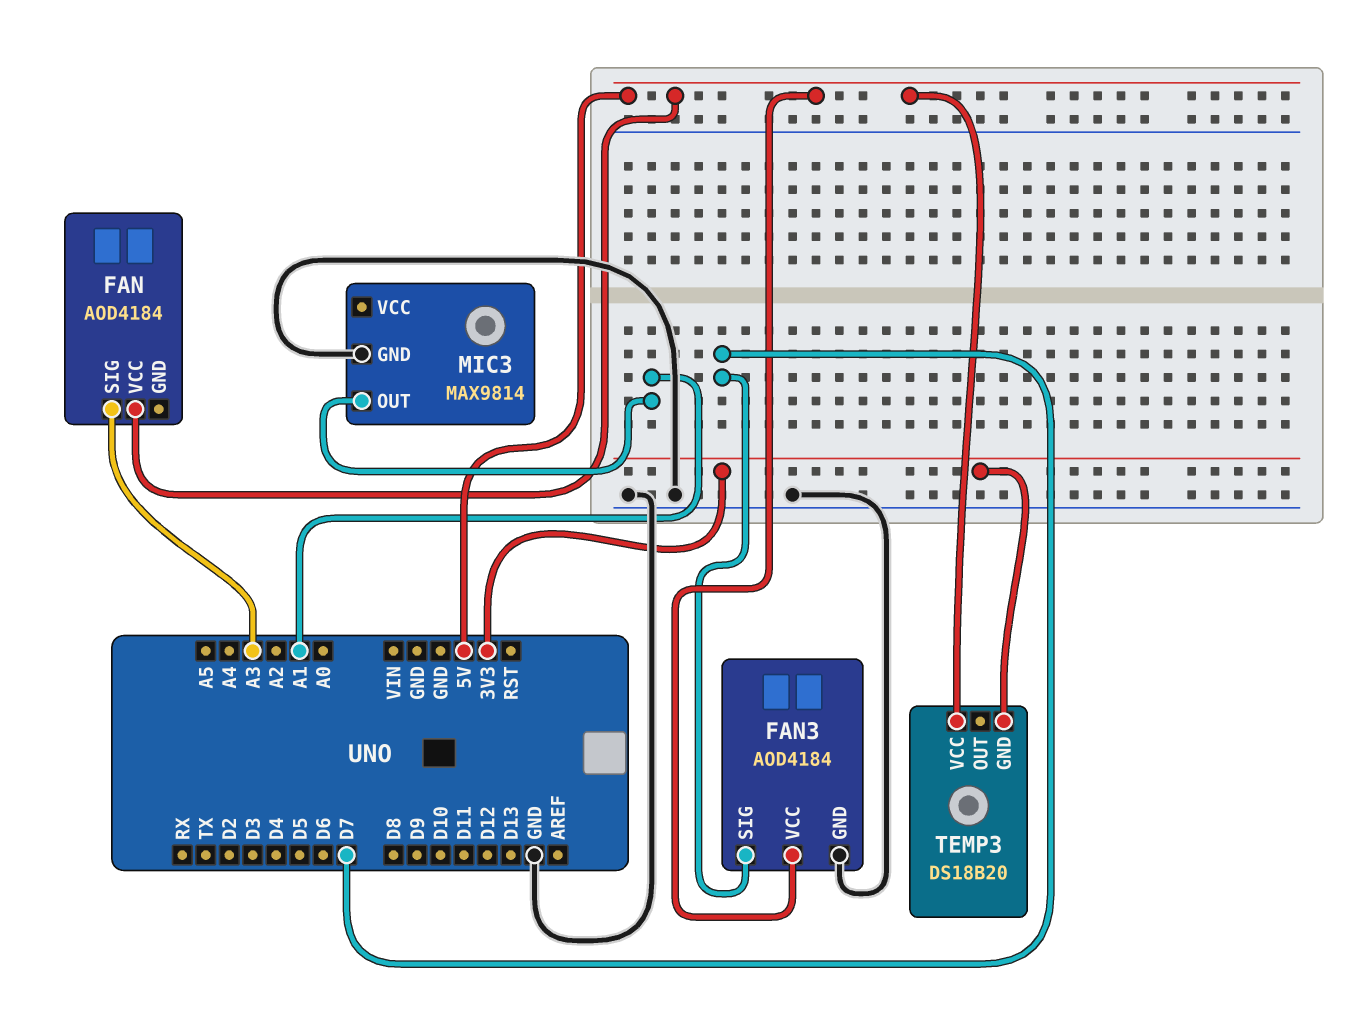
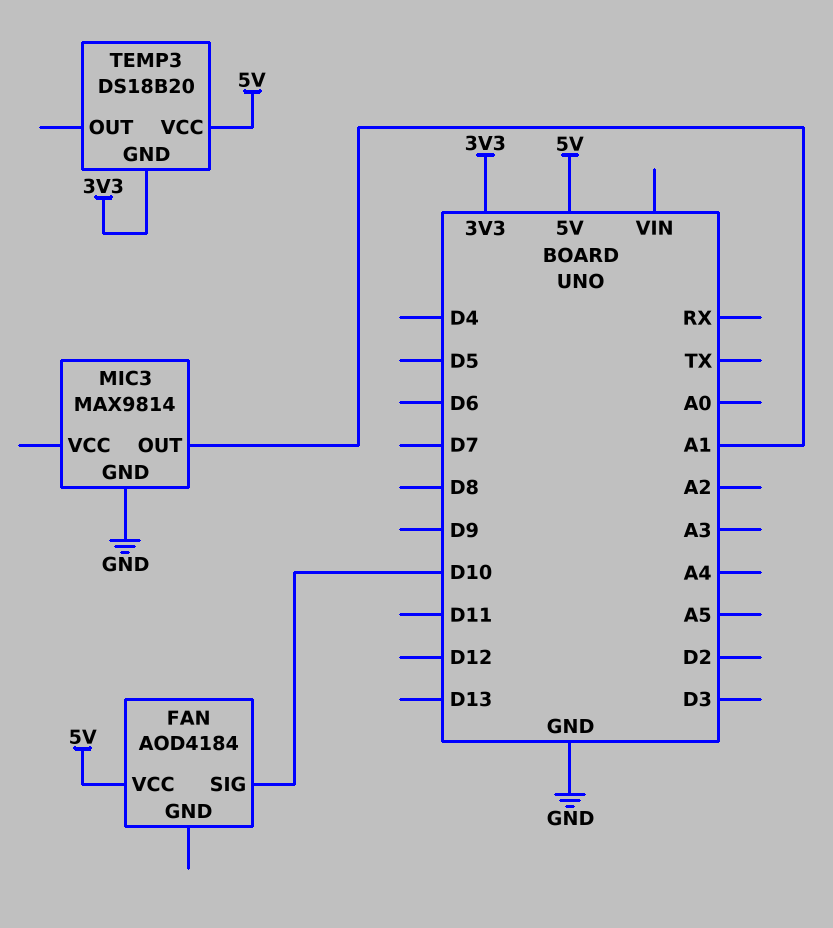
FAN pin SIG: A3 -> D10
FAN3: AOD4184 -> none
FAN3 pin GND: GND -> none
FAN3 pin SIG: D7 -> none
FAN3 pin VCC: 5V -> none

